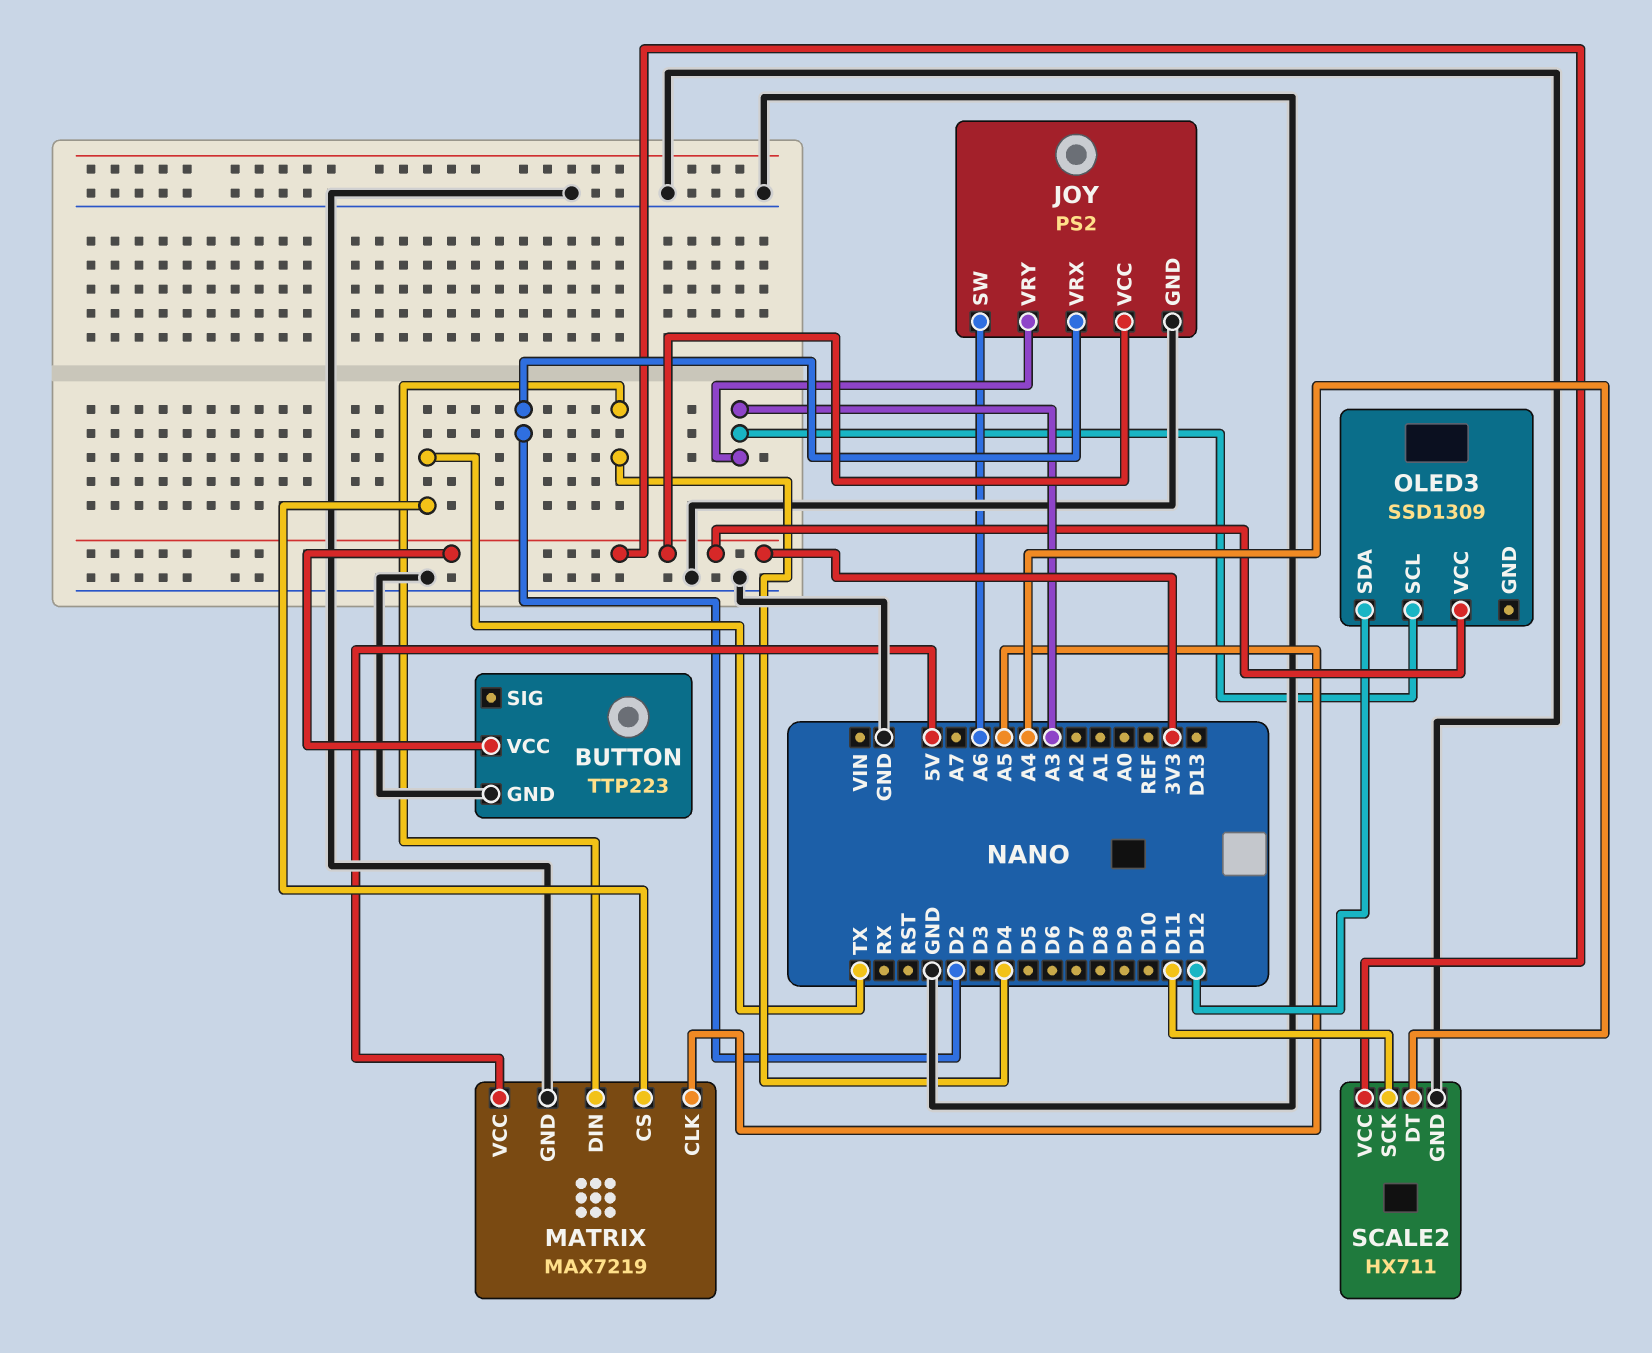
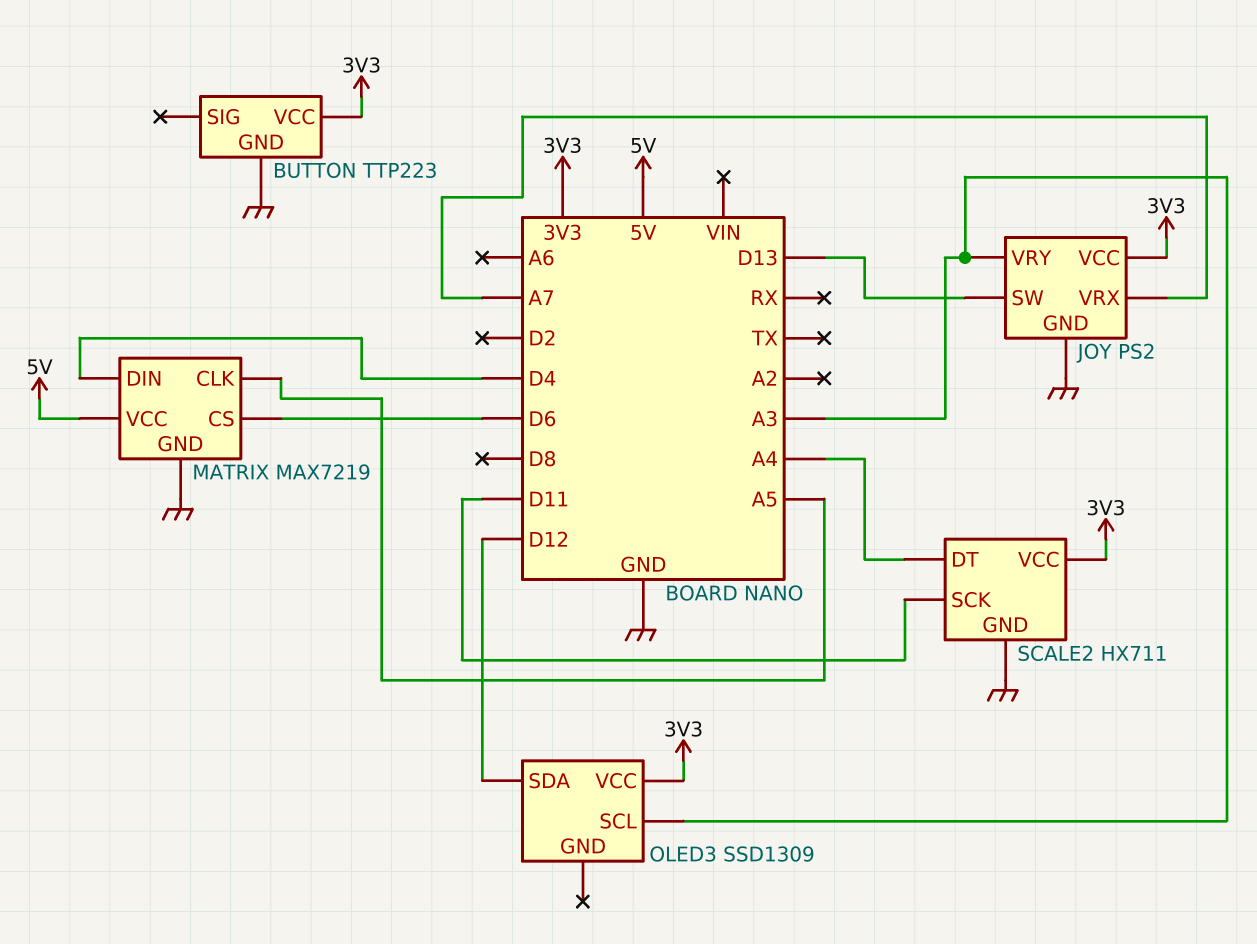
JOY pin SW: A6 -> D13
JOY pin VRX: D2 -> A7
MATRIX pin CS: TX -> D6

